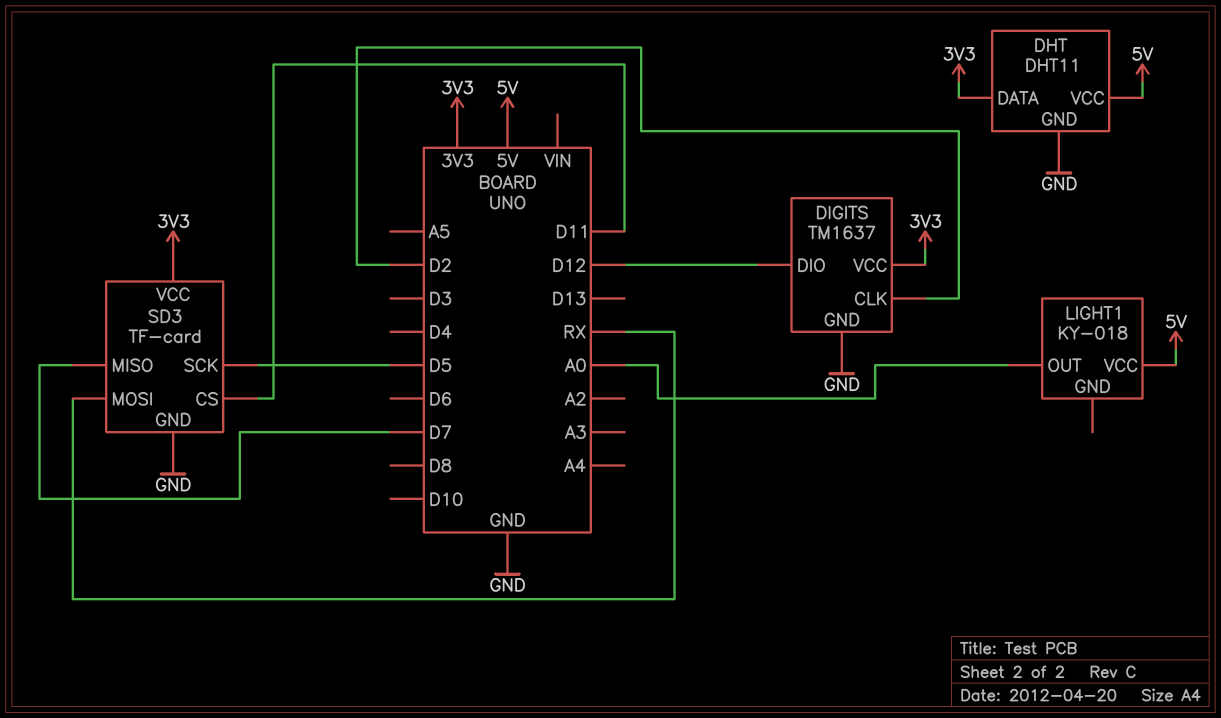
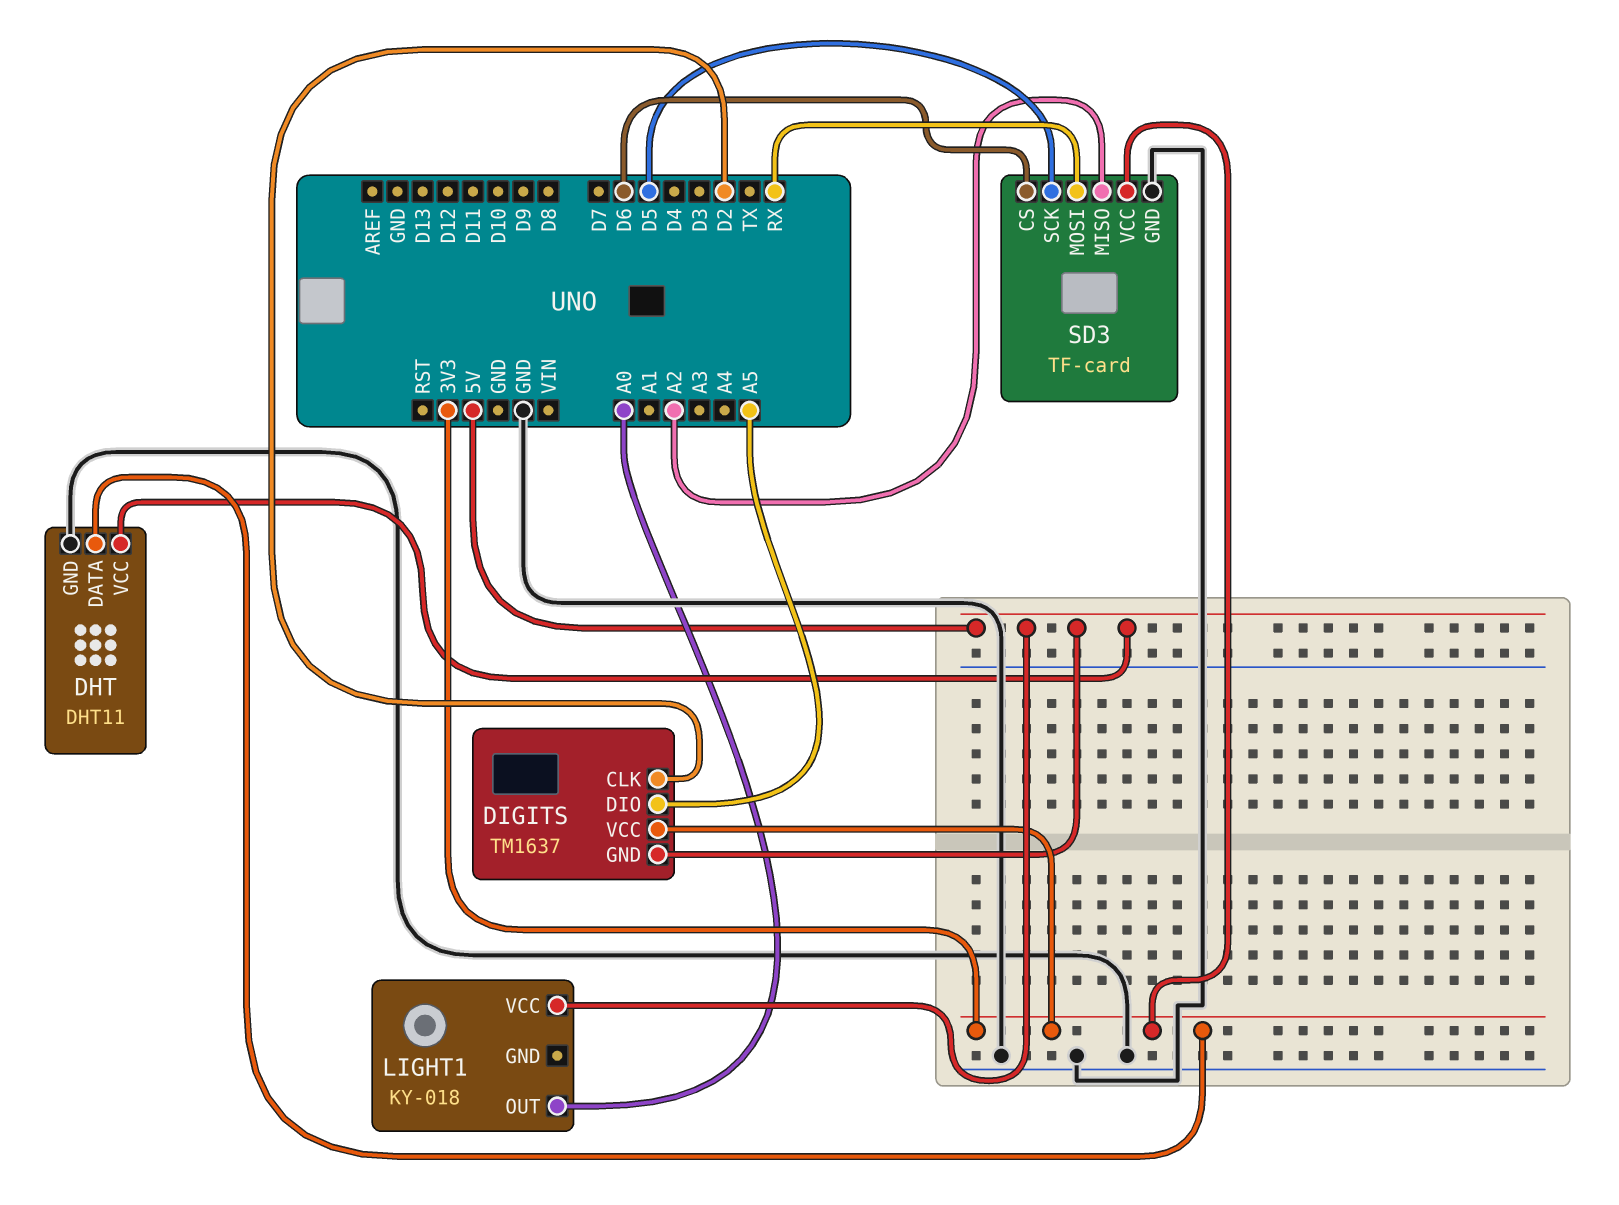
DIGITS pin DIO: D12 -> A5
DIGITS pin GND: GND -> 5V
SD3 pin CS: D11 -> D6
SD3 pin MISO: D7 -> A2

